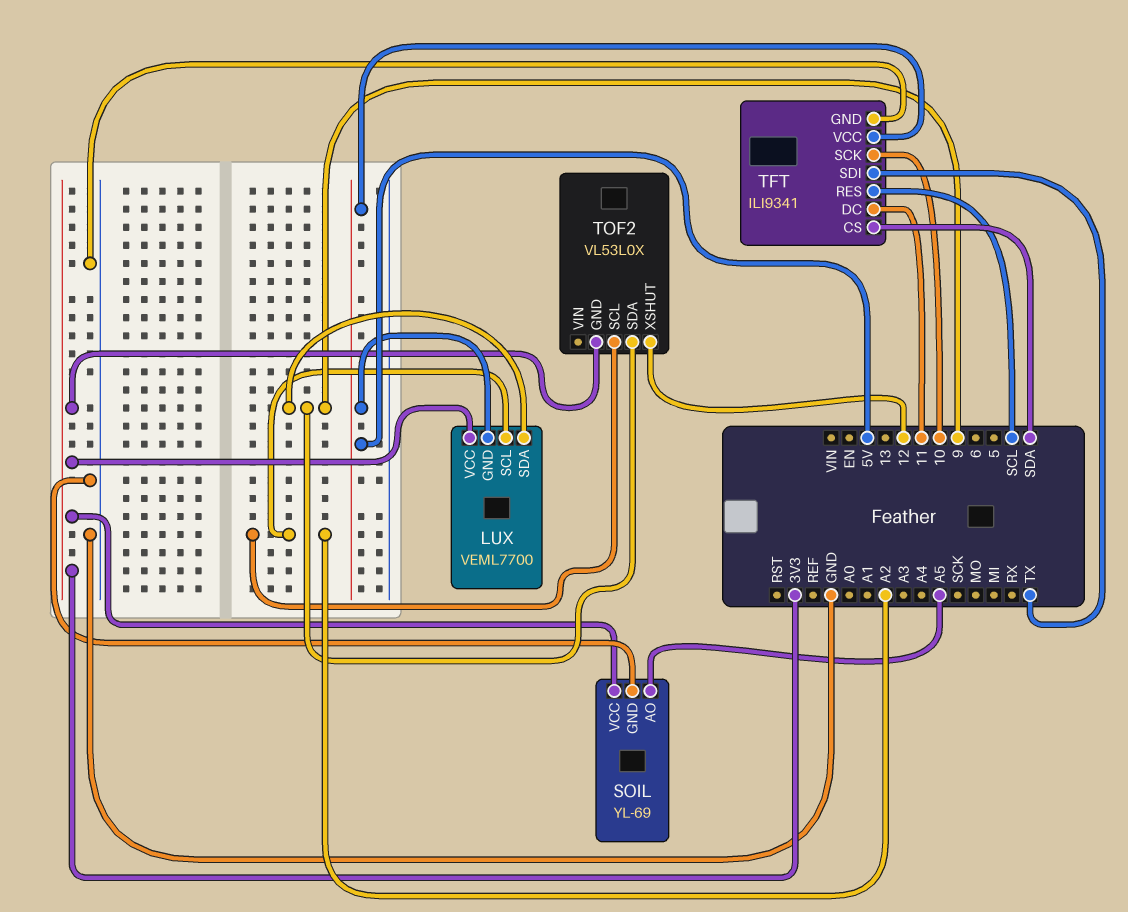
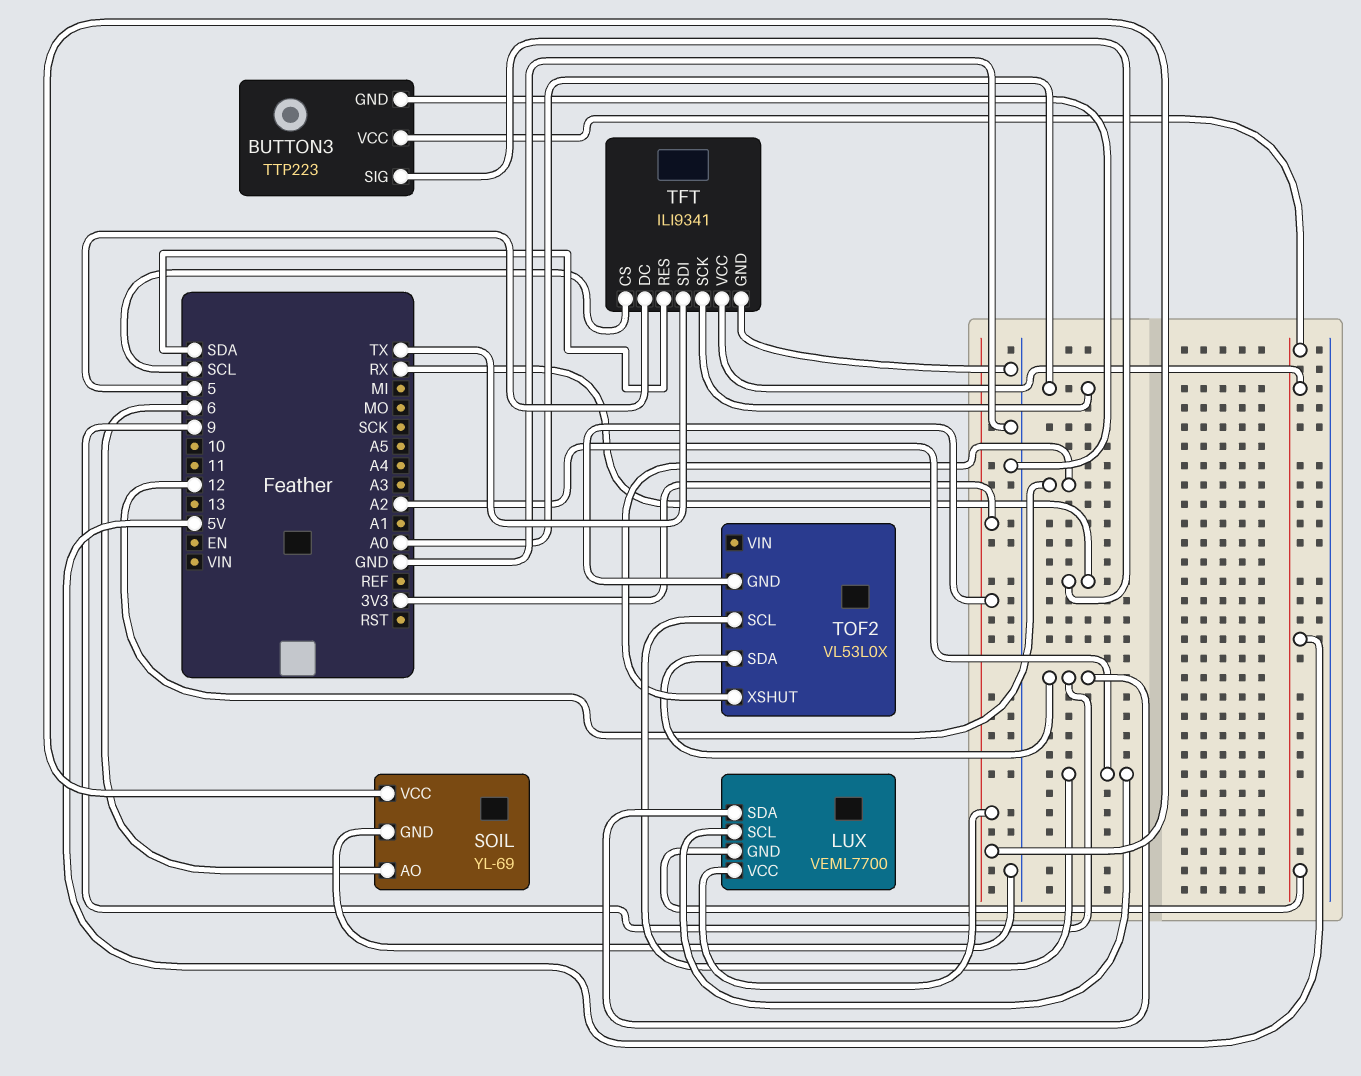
BUTTON3: none -> TTP223
BUTTON3 pin GND: none -> GND
BUTTON3 pin SIG: none -> RX
BUTTON3 pin VCC: none -> 5V
SOIL pin AO: A5 -> 6
TFT pin CS: SDA -> SCL
TFT pin DC: 11 -> 5
TFT pin RES: SCL -> SDA
TFT pin SCK: 10 -> A0

